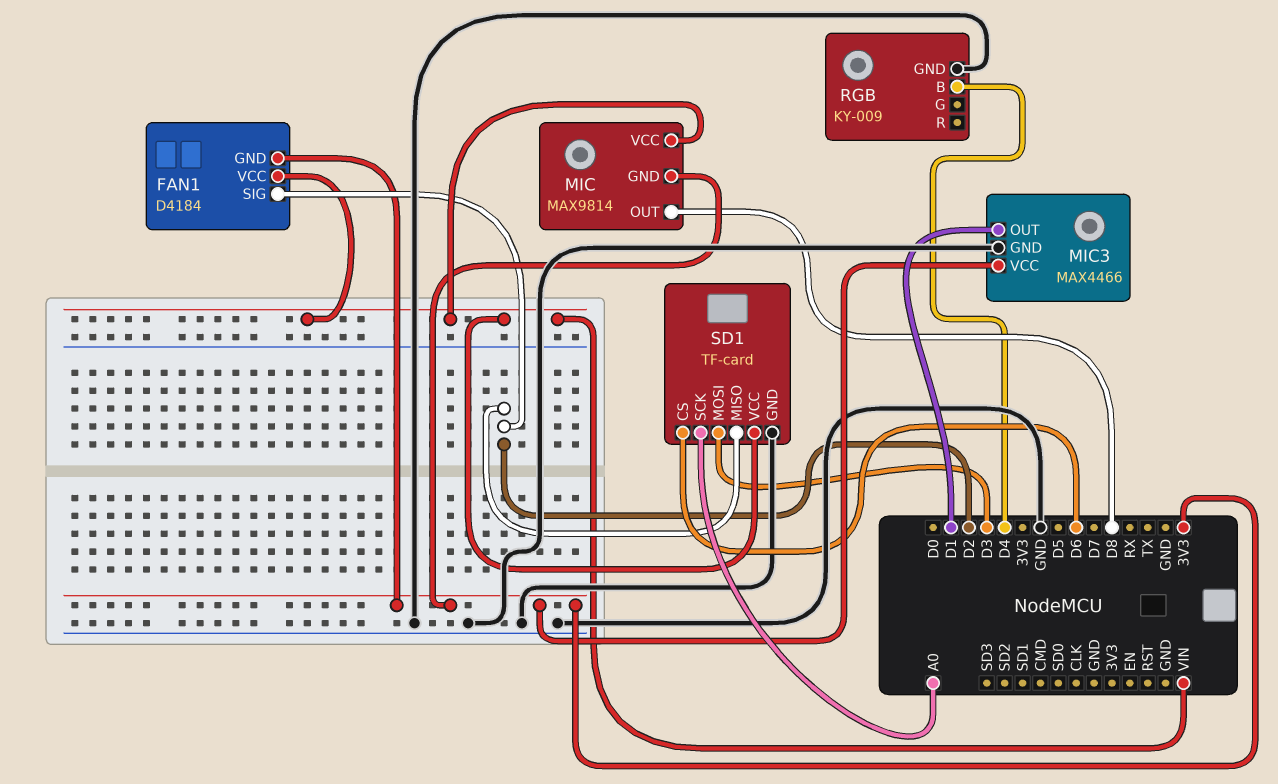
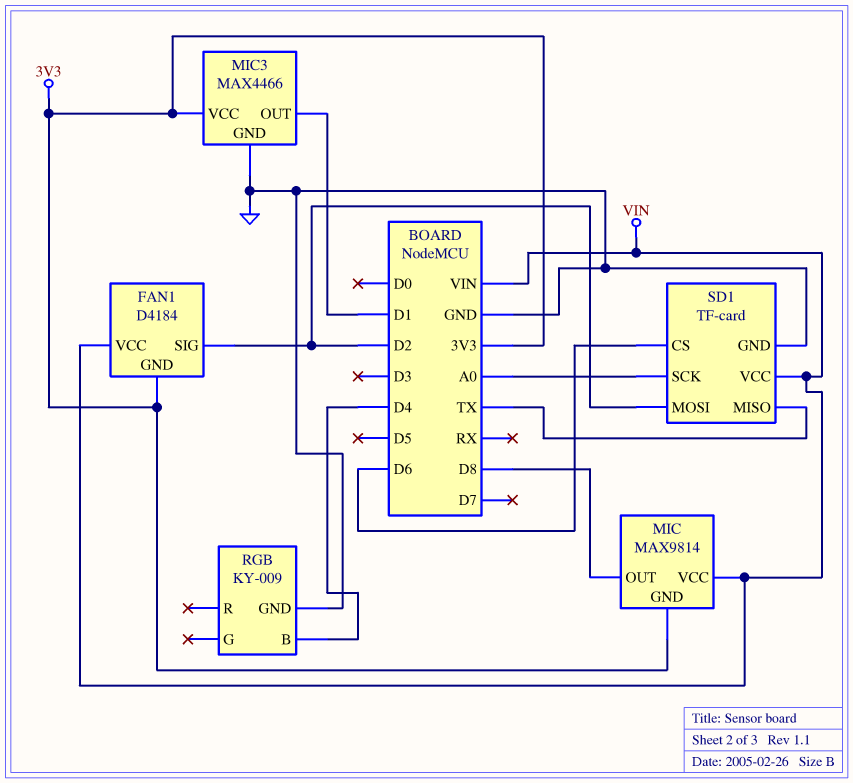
SD1 pin MISO: D2 -> TX
SD1 pin MOSI: D3 -> D2

